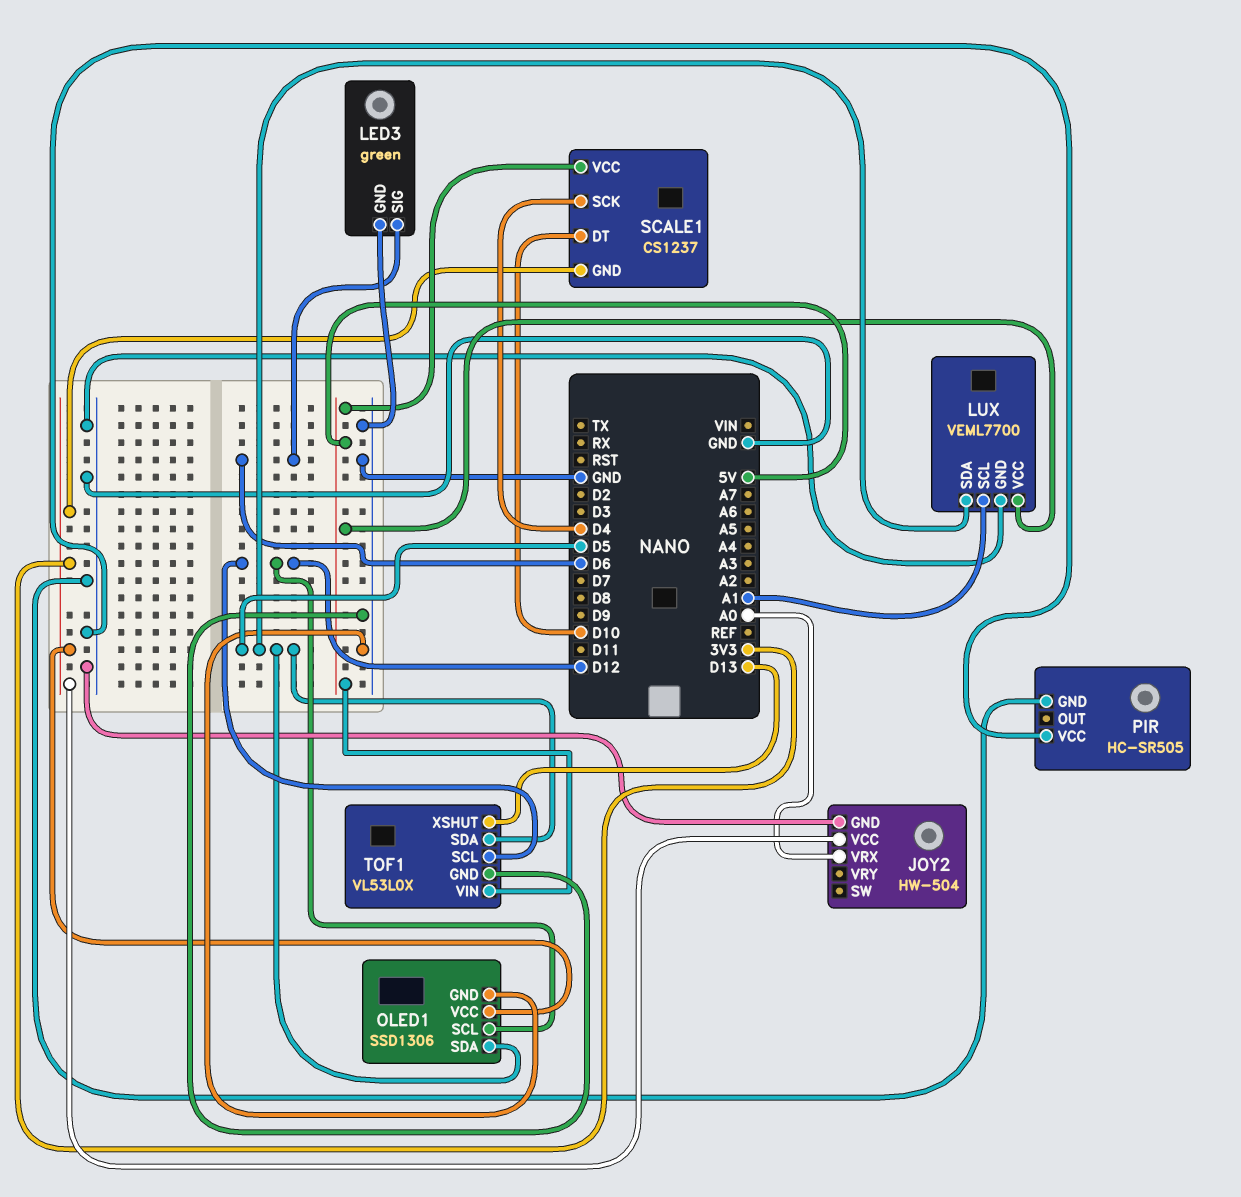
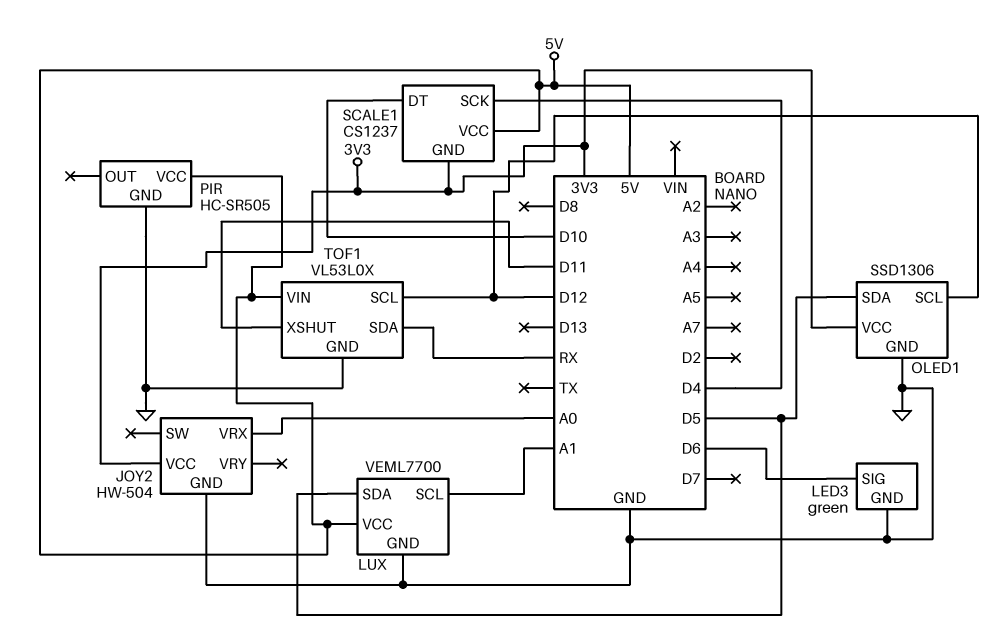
PIR pin VCC: GND -> 5V
TOF1 pin SDA: D5 -> RX
TOF1 pin XSHUT: D13 -> D11

